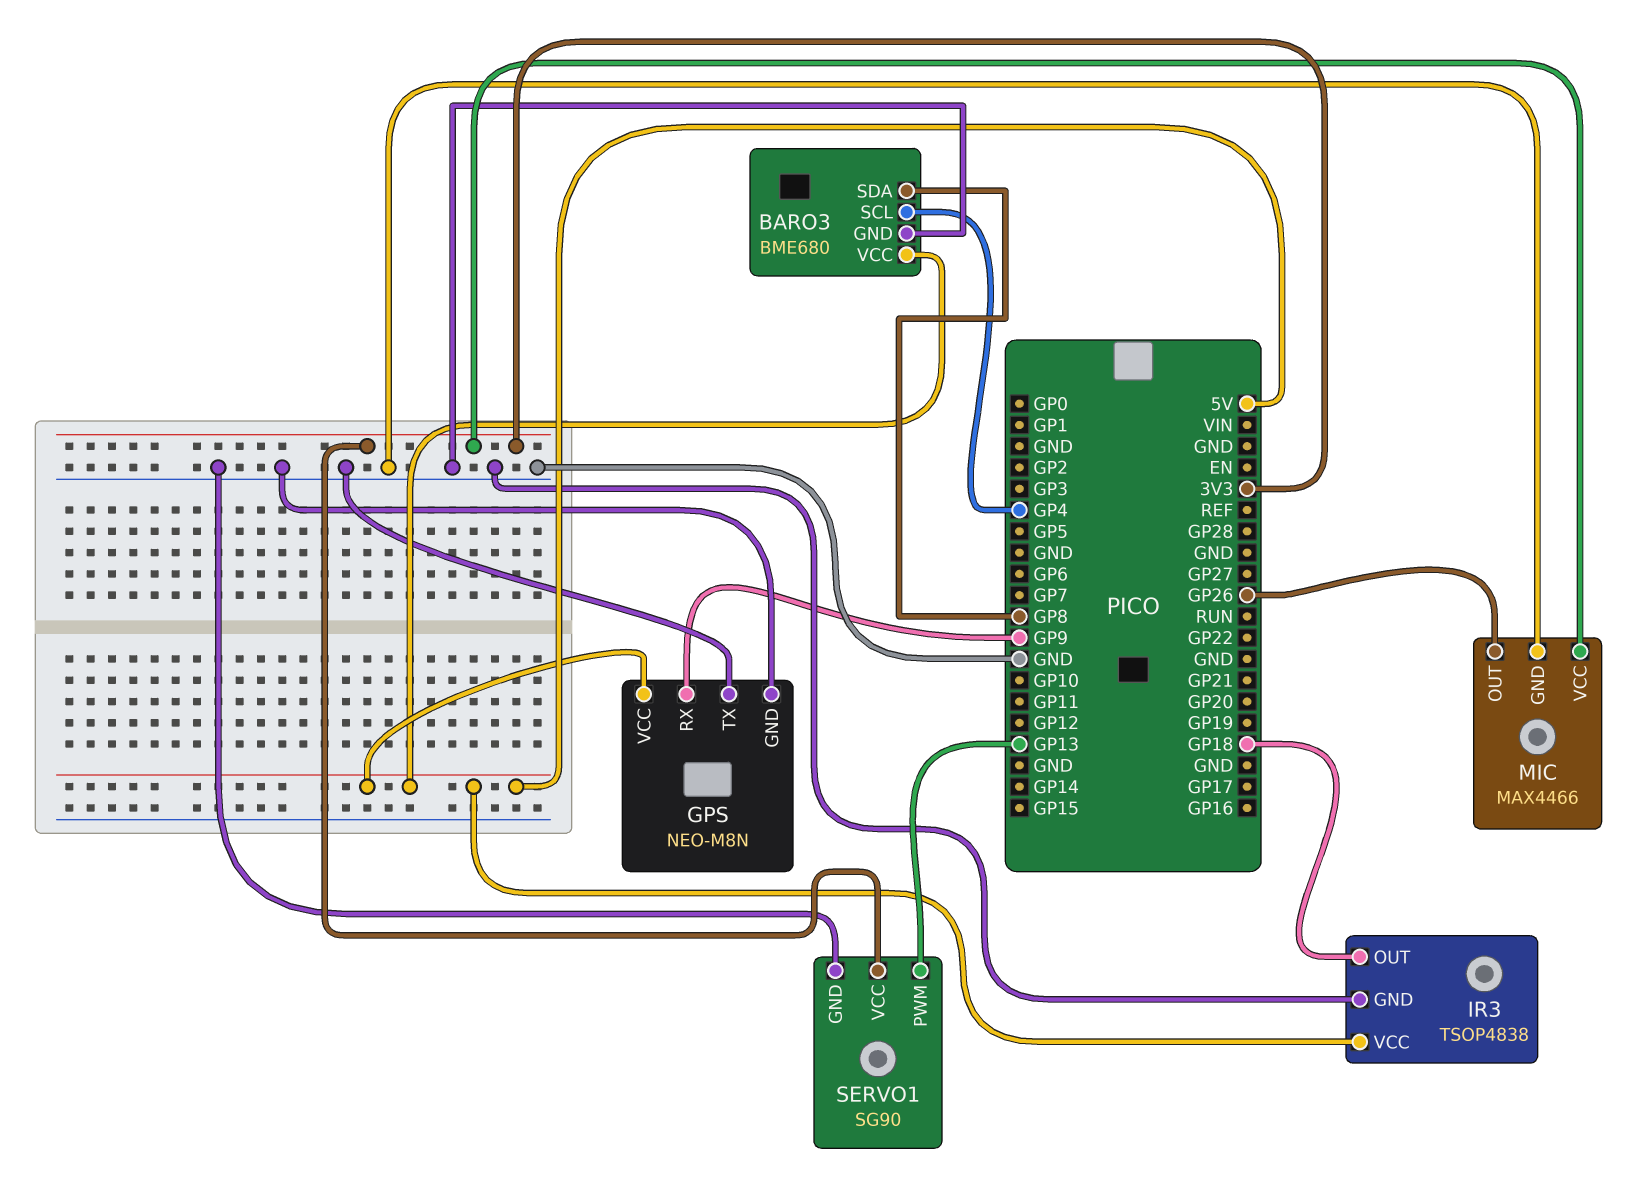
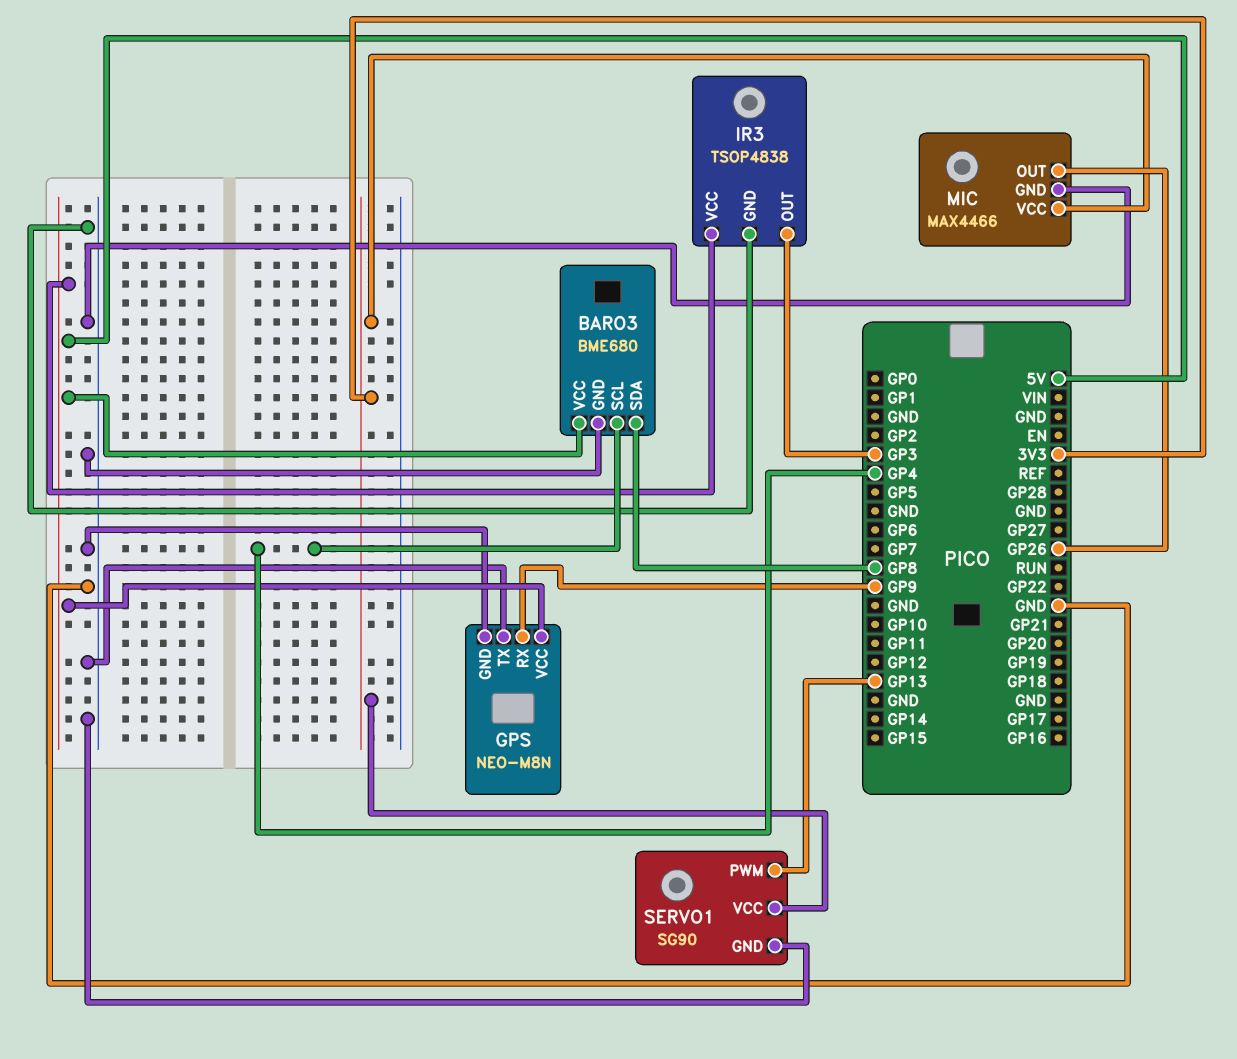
IR3 pin OUT: GP18 -> GP3

